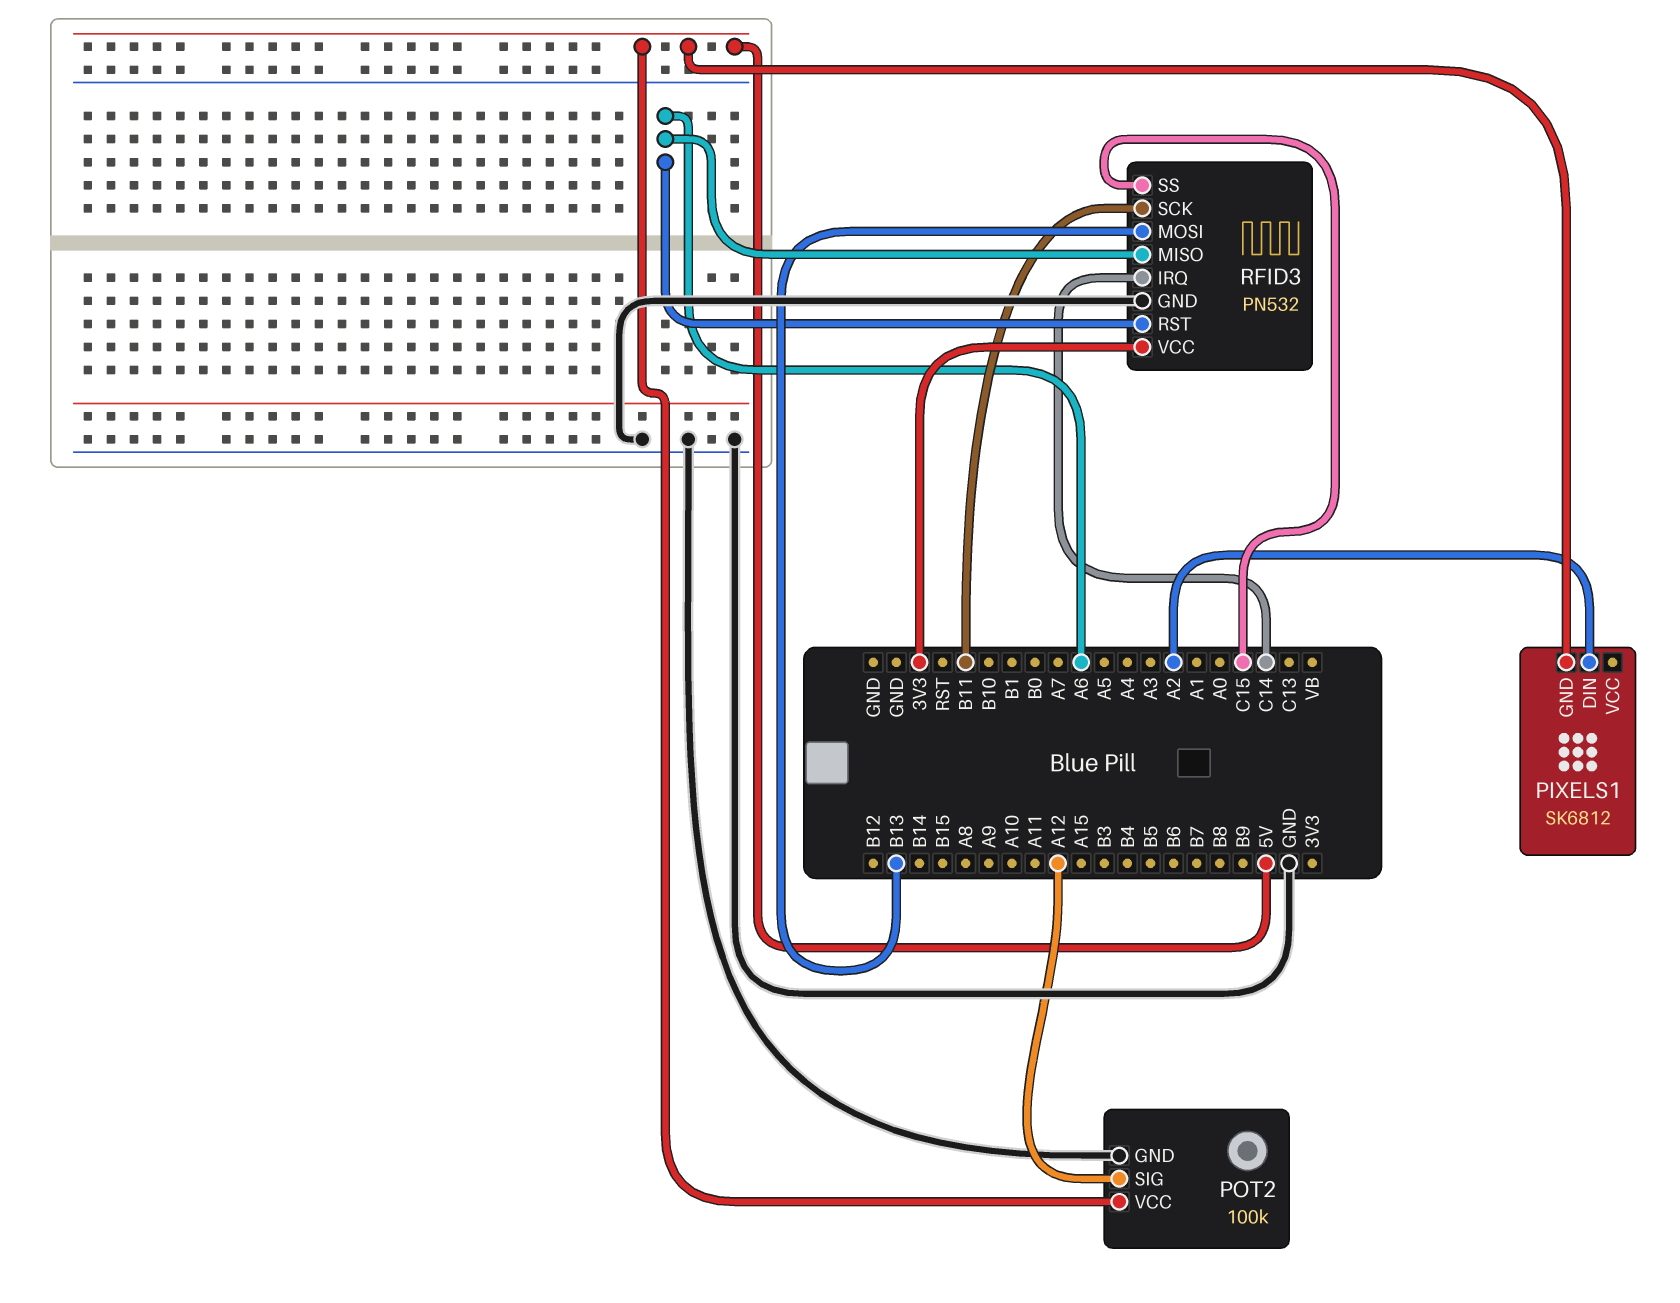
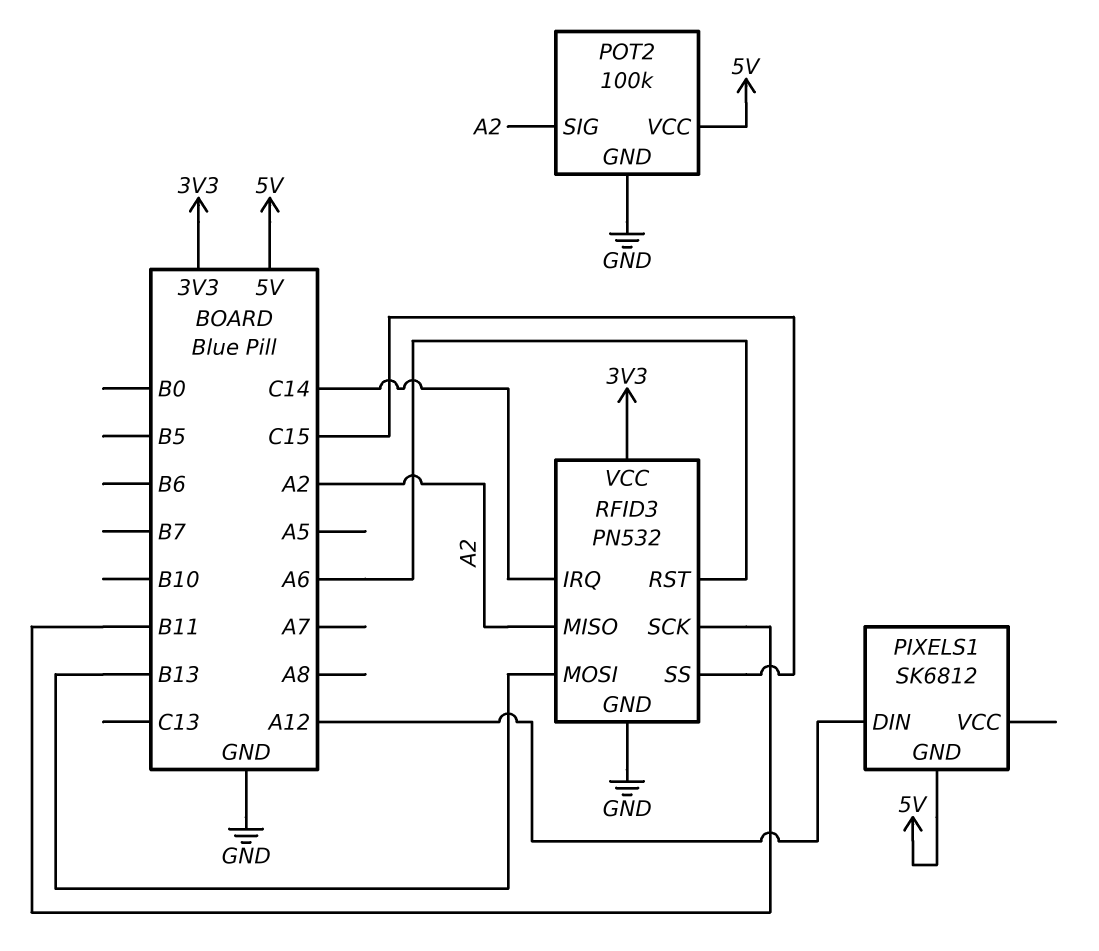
PIXELS1 pin DIN: A2 -> A12
POT2 pin SIG: A12 -> A2
RFID3 pin MISO: A6 -> A2

